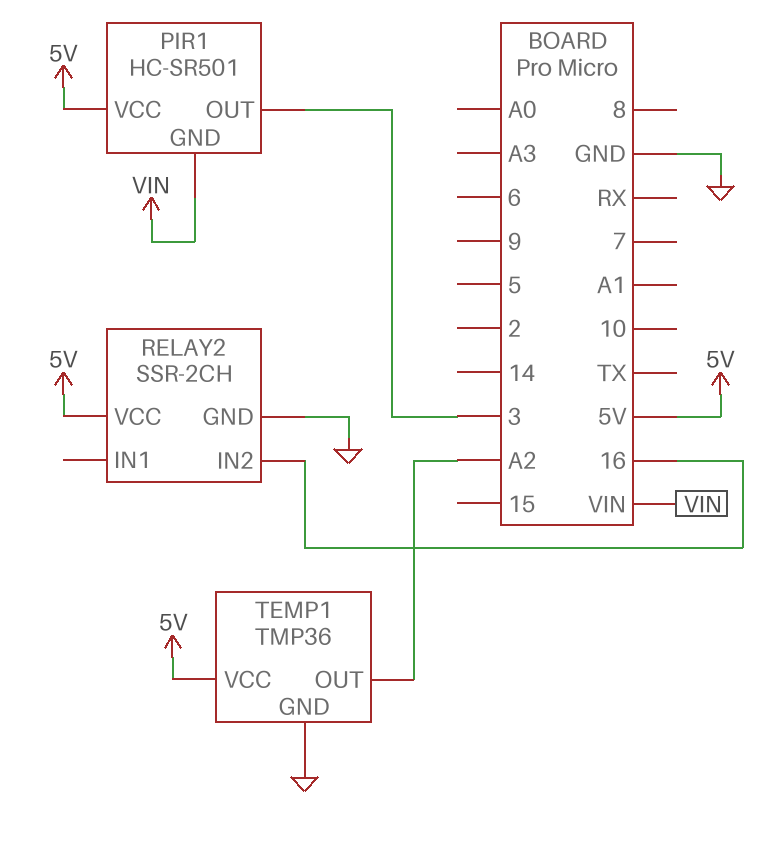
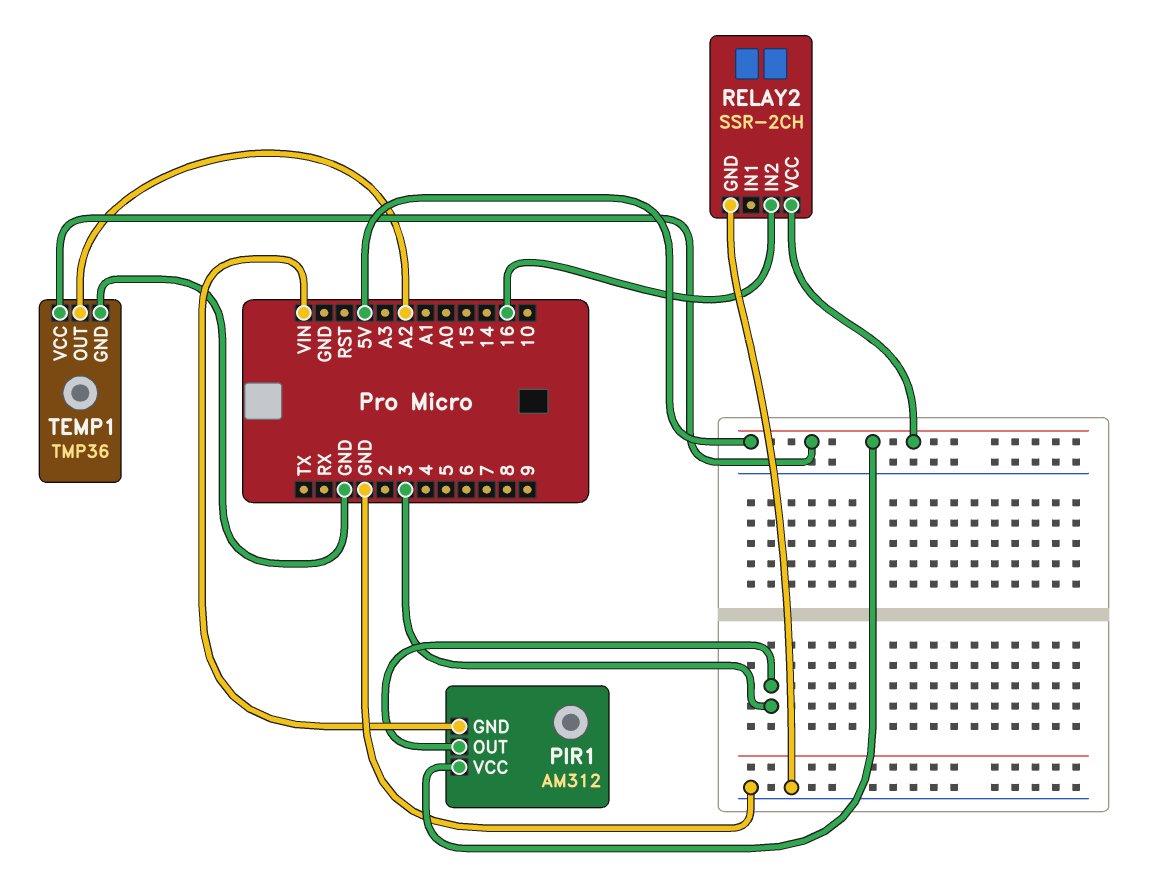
PIR1: HC-SR501 -> AM312

